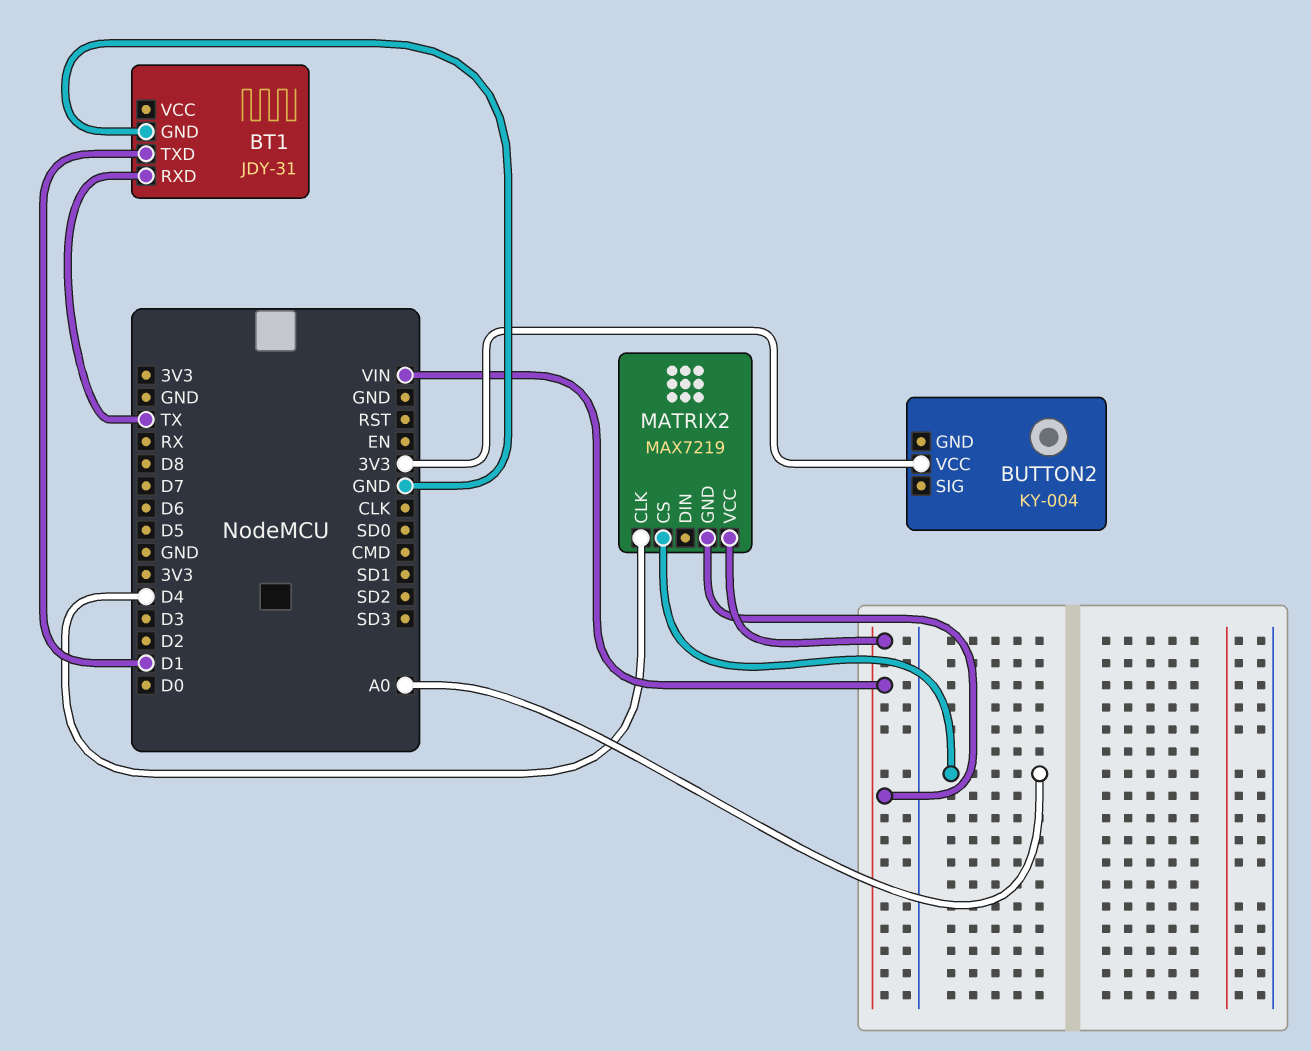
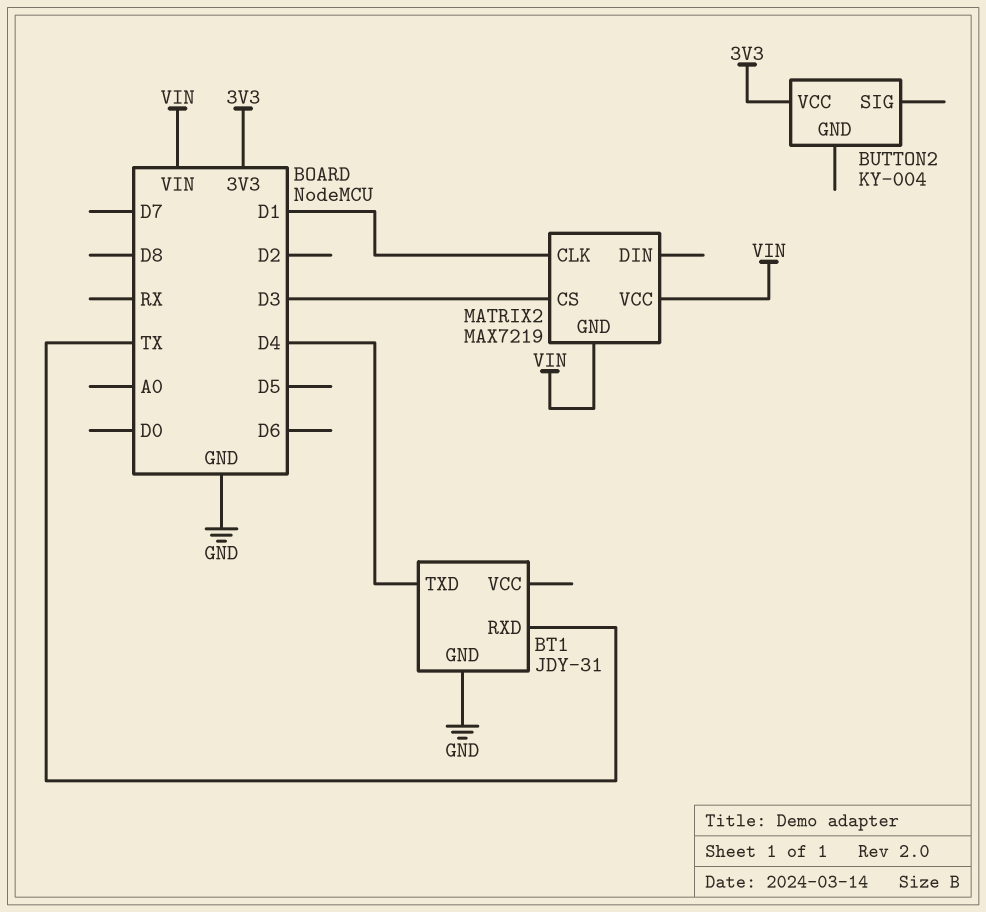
BT1 pin TXD: D1 -> D4
MATRIX2 pin CLK: D4 -> D1
MATRIX2 pin CS: A0 -> D3

